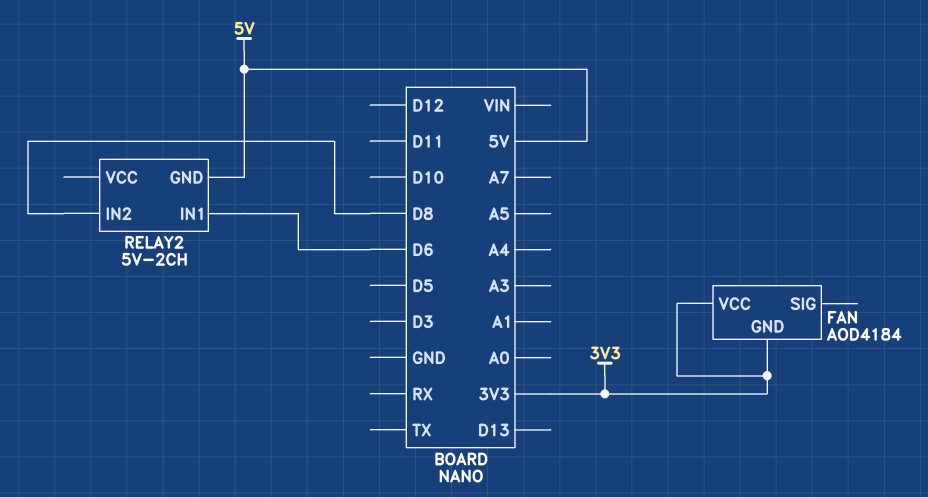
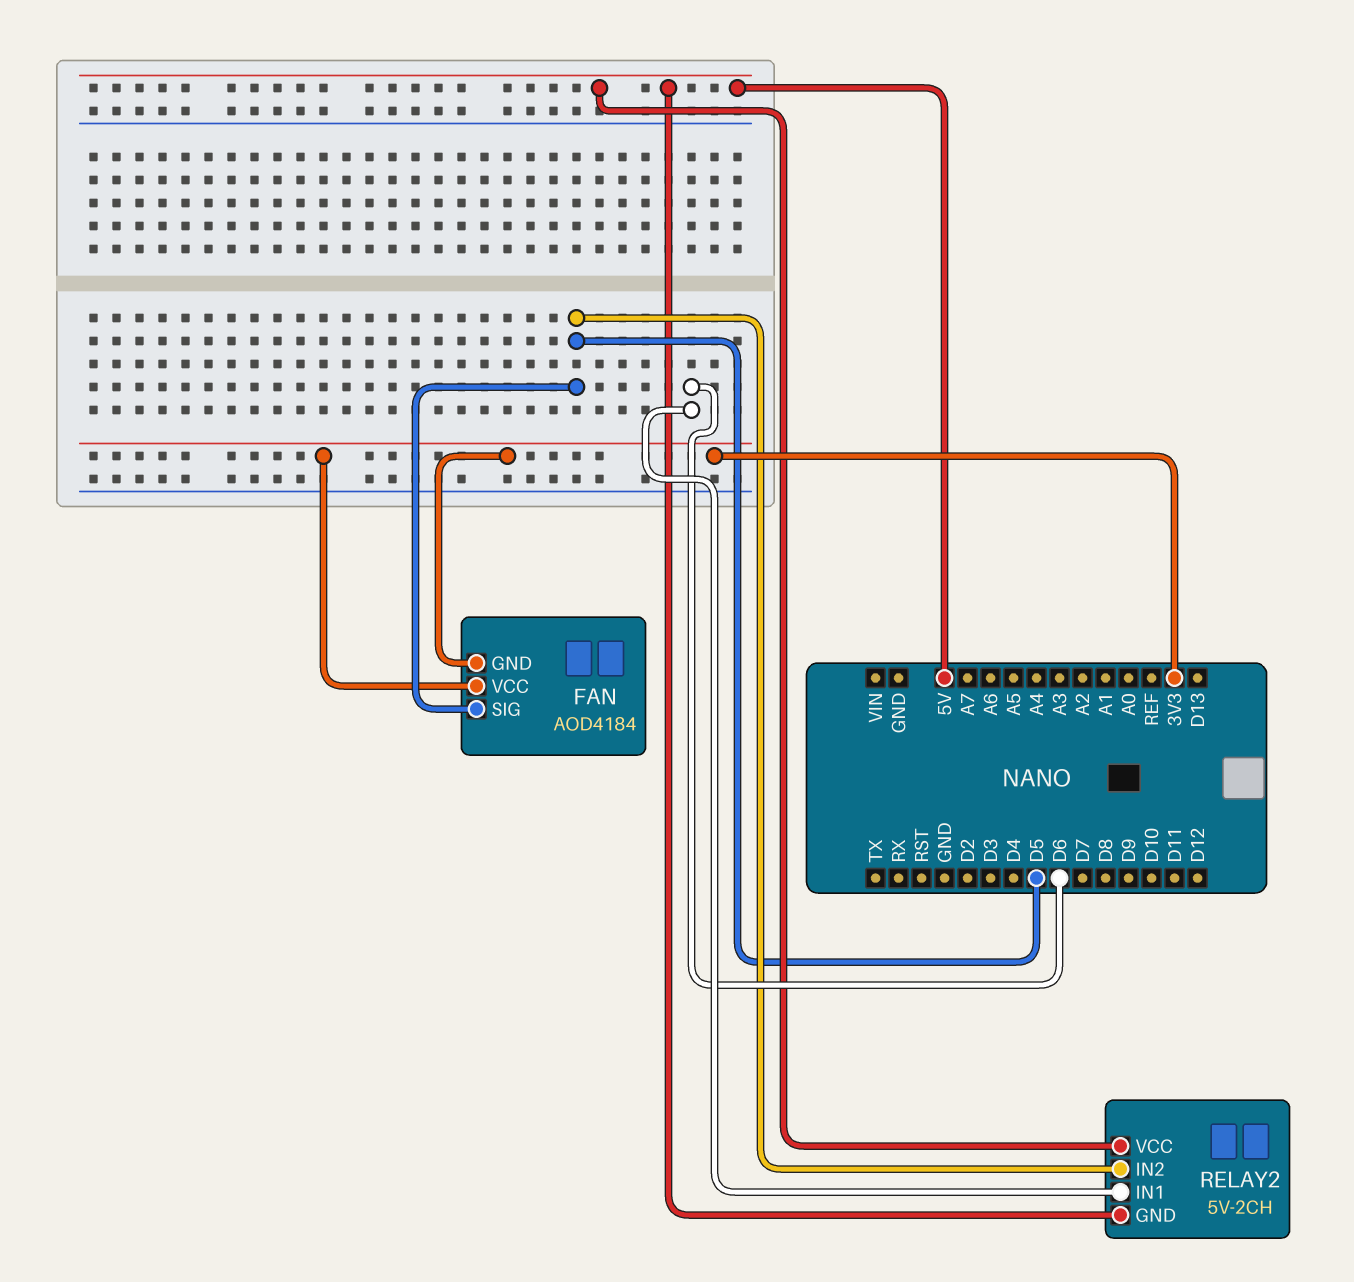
FAN pin SIG: none -> D5
RELAY2 pin IN2: D8 -> D5
RELAY2 pin VCC: none -> 5V

